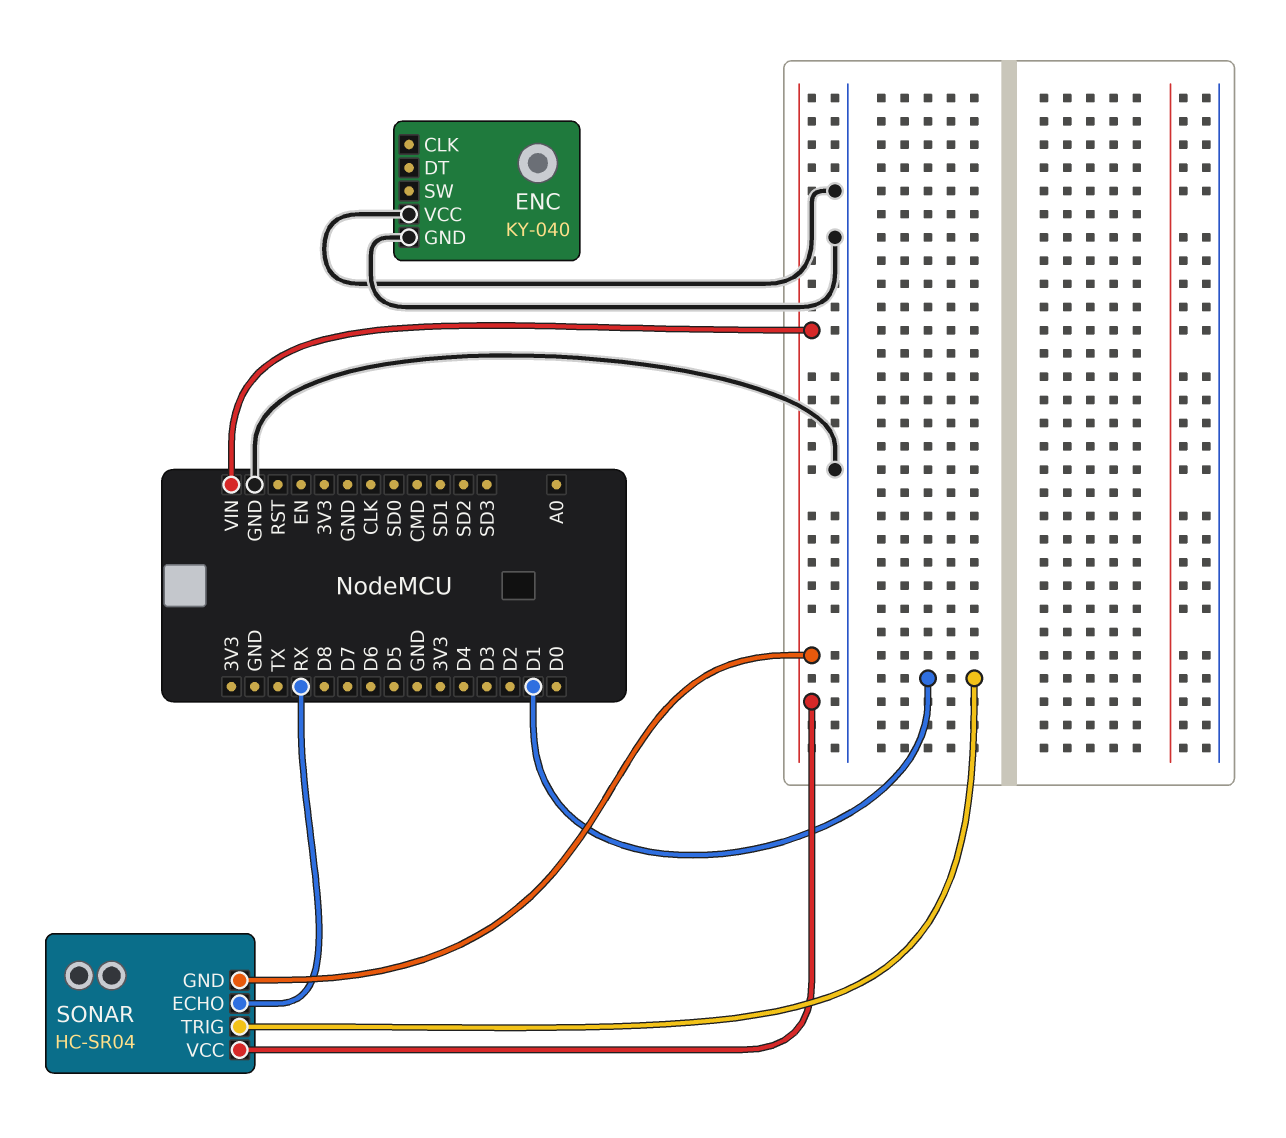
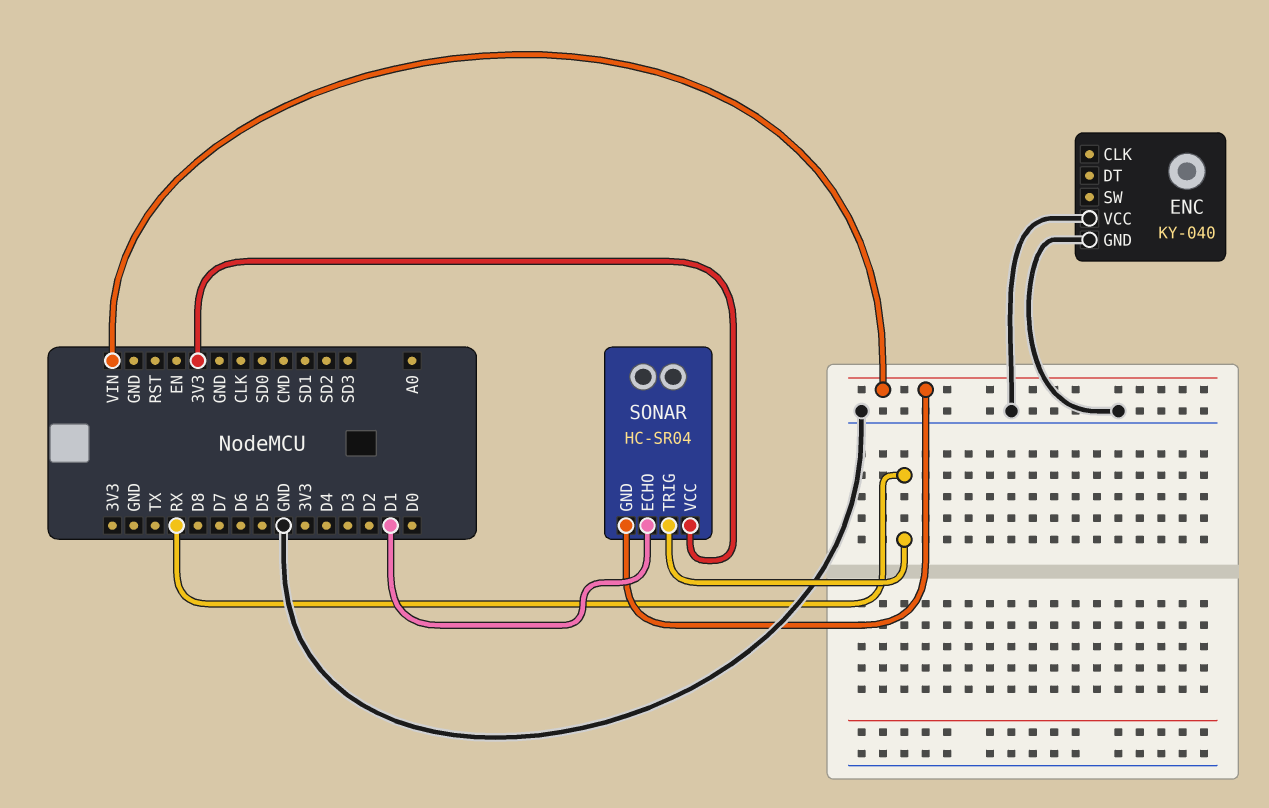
SONAR pin ECHO: RX -> D1
SONAR pin TRIG: D1 -> RX
SONAR pin VCC: VIN -> 3V3

